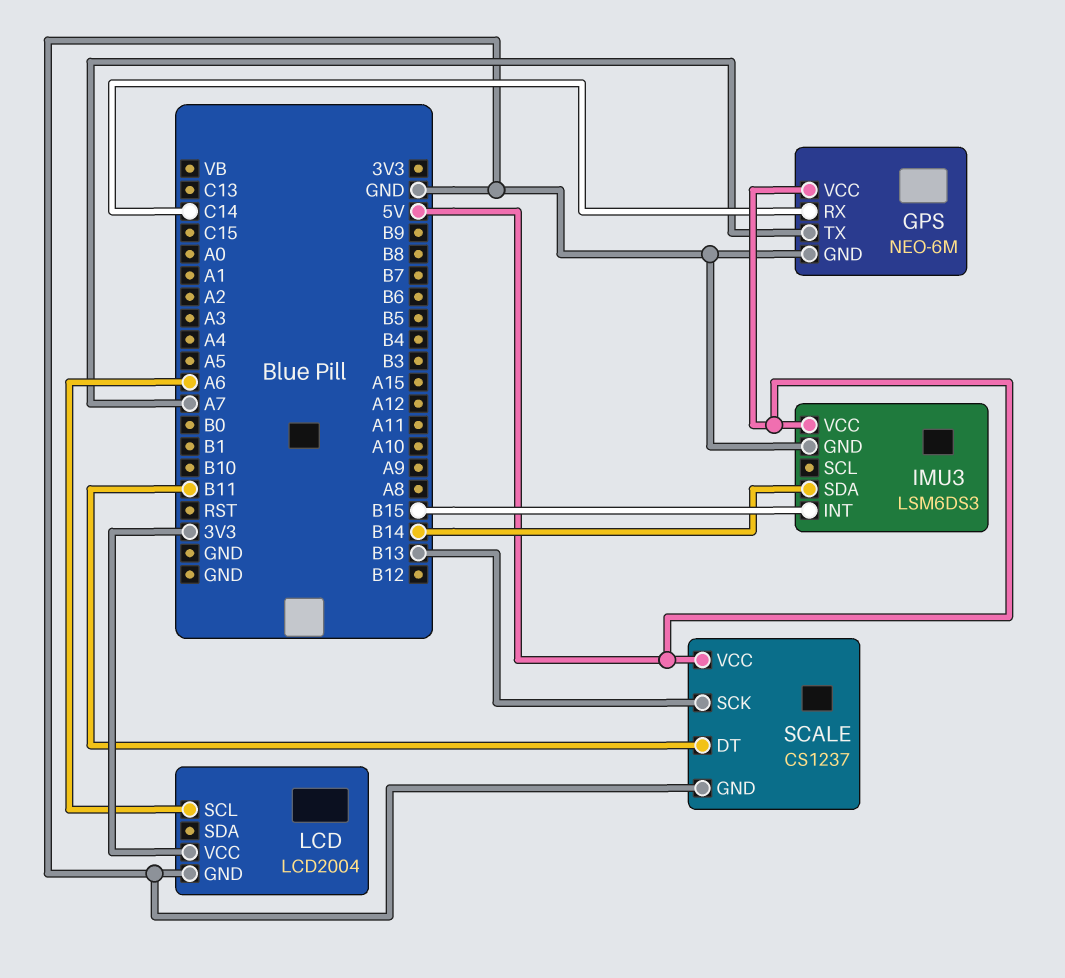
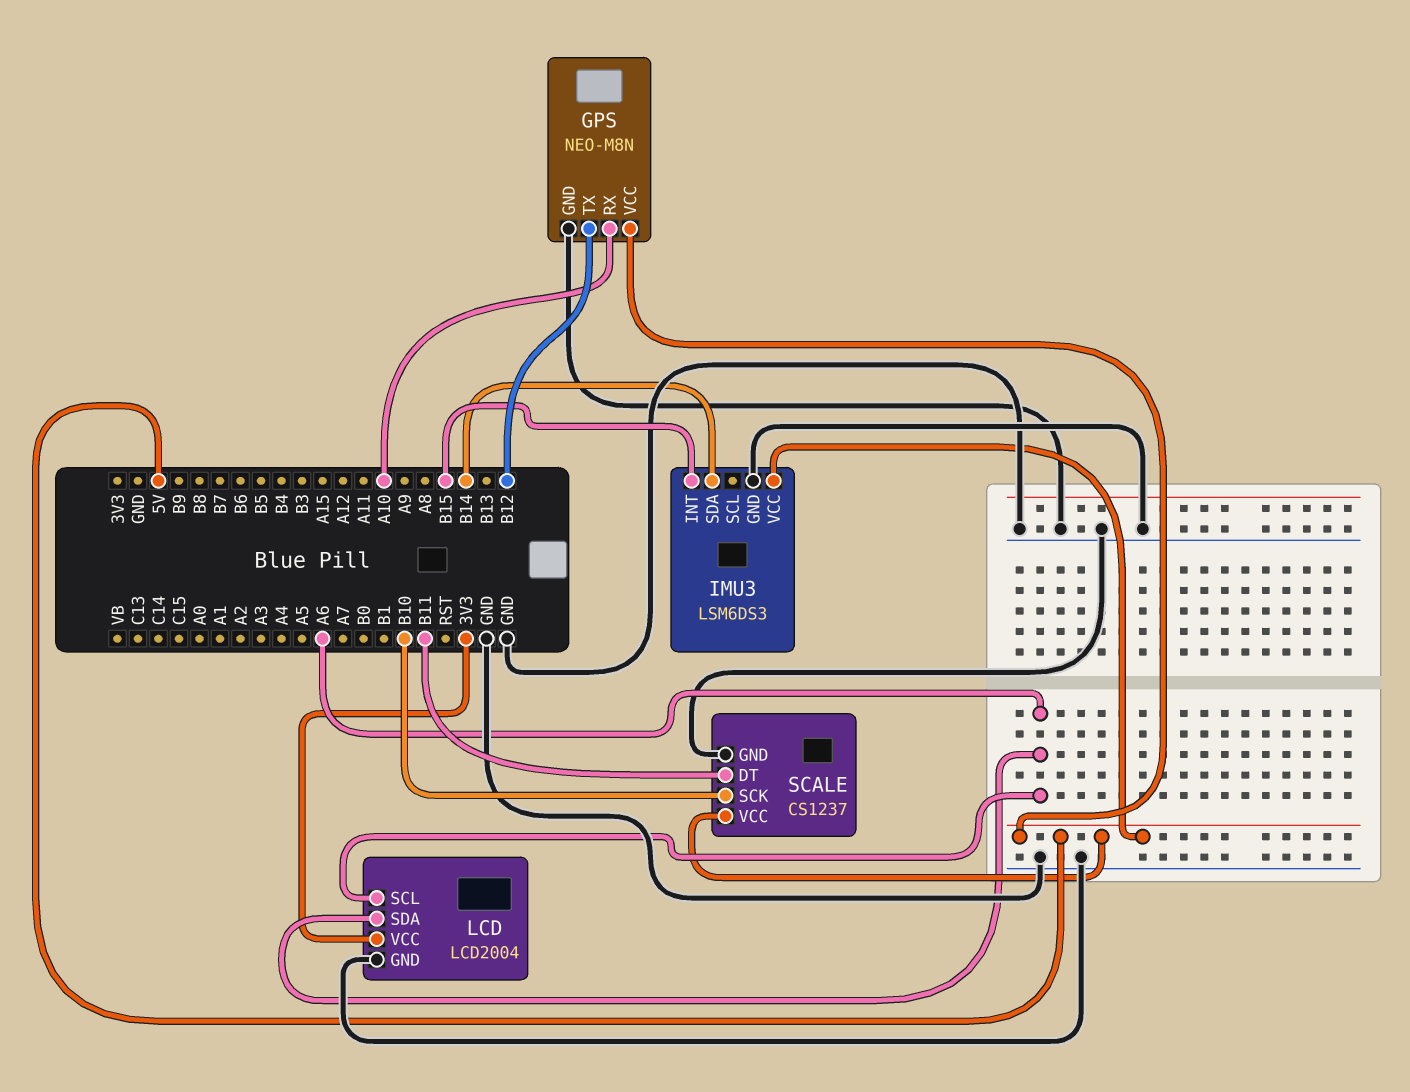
GPS: NEO-6M -> NEO-M8N
GPS pin RX: C14 -> A10
GPS pin TX: A7 -> B12
LCD pin SDA: none -> A6
SCALE pin SCK: B13 -> B10

